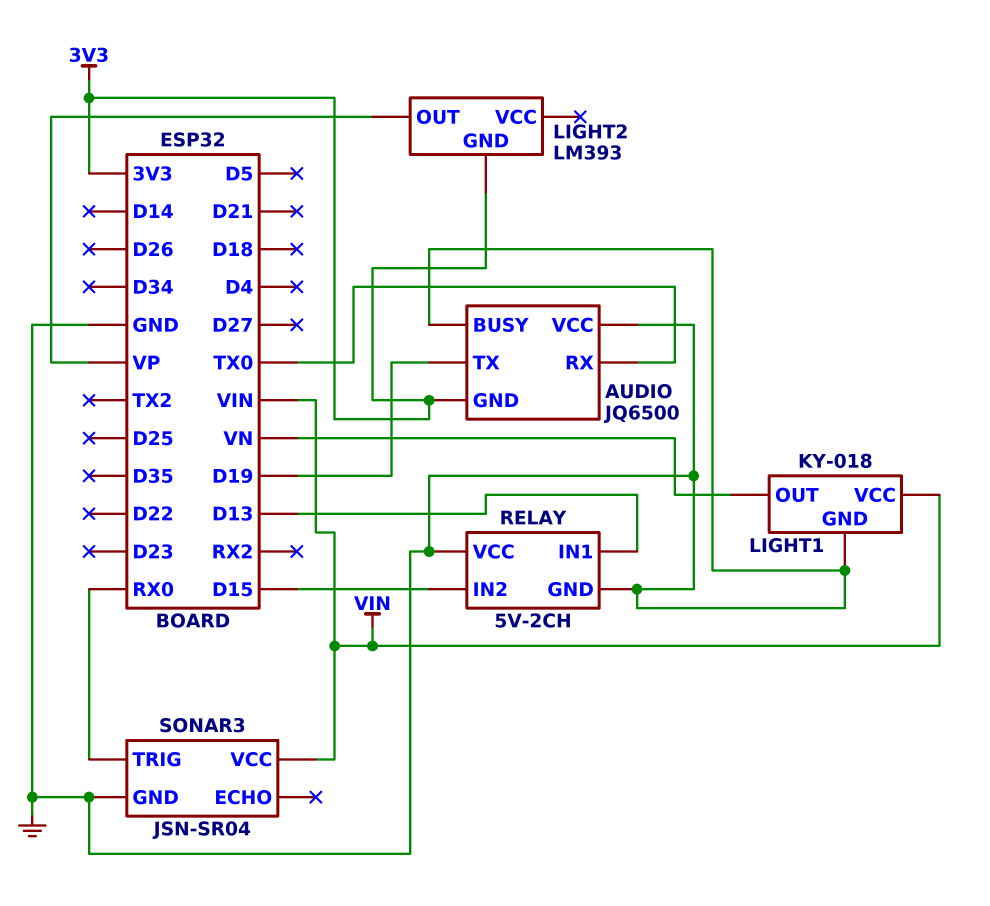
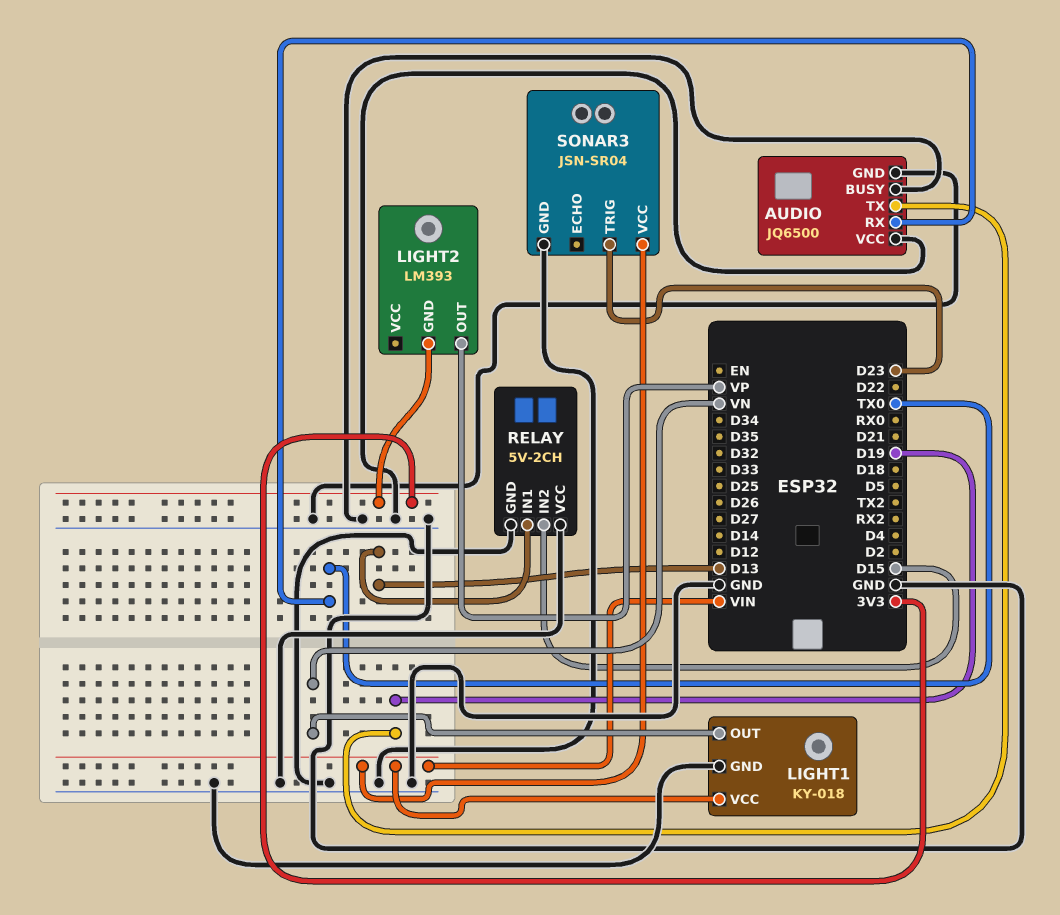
AUDIO pin GND: 3V3 -> GND
SONAR3 pin TRIG: RX0 -> D23

